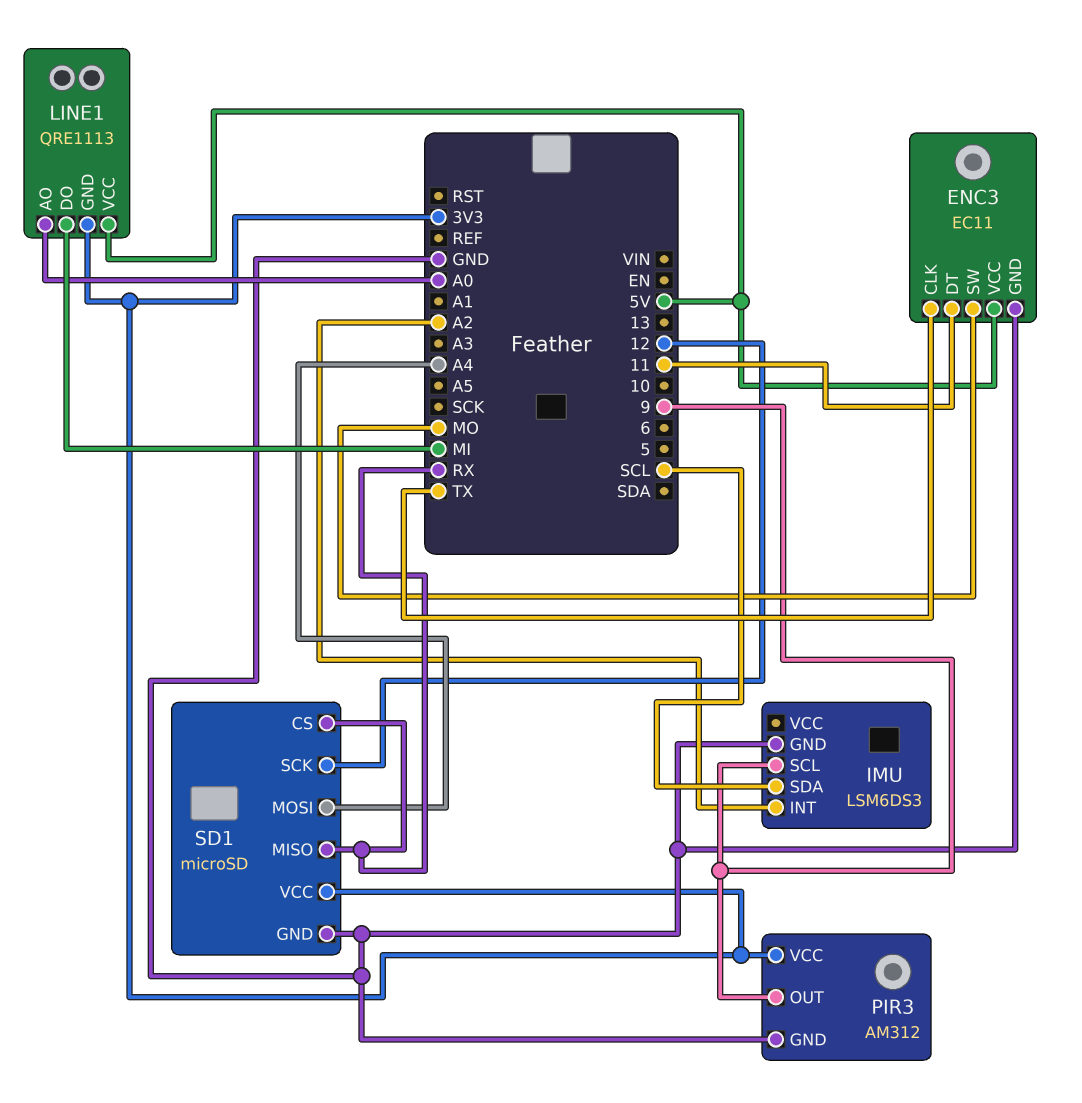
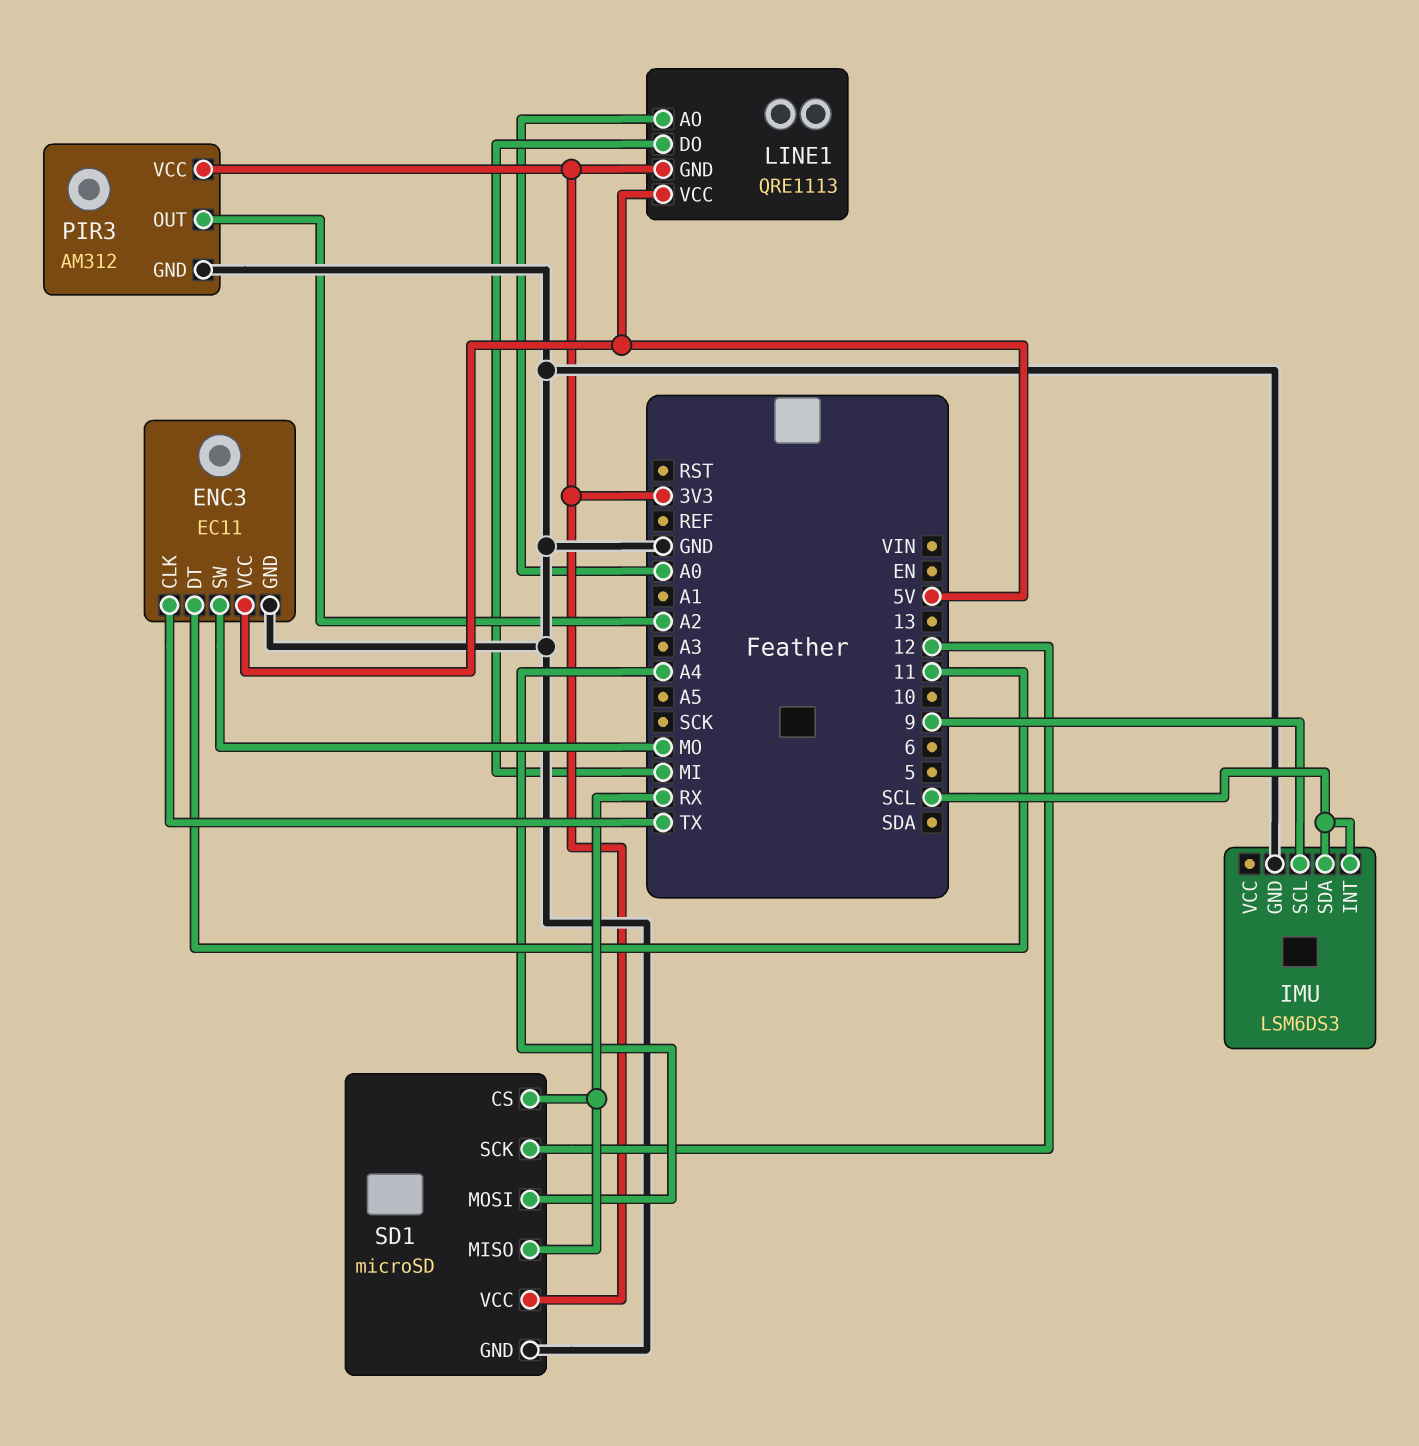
IMU pin INT: A2 -> SCL
PIR3 pin OUT: 9 -> A2

